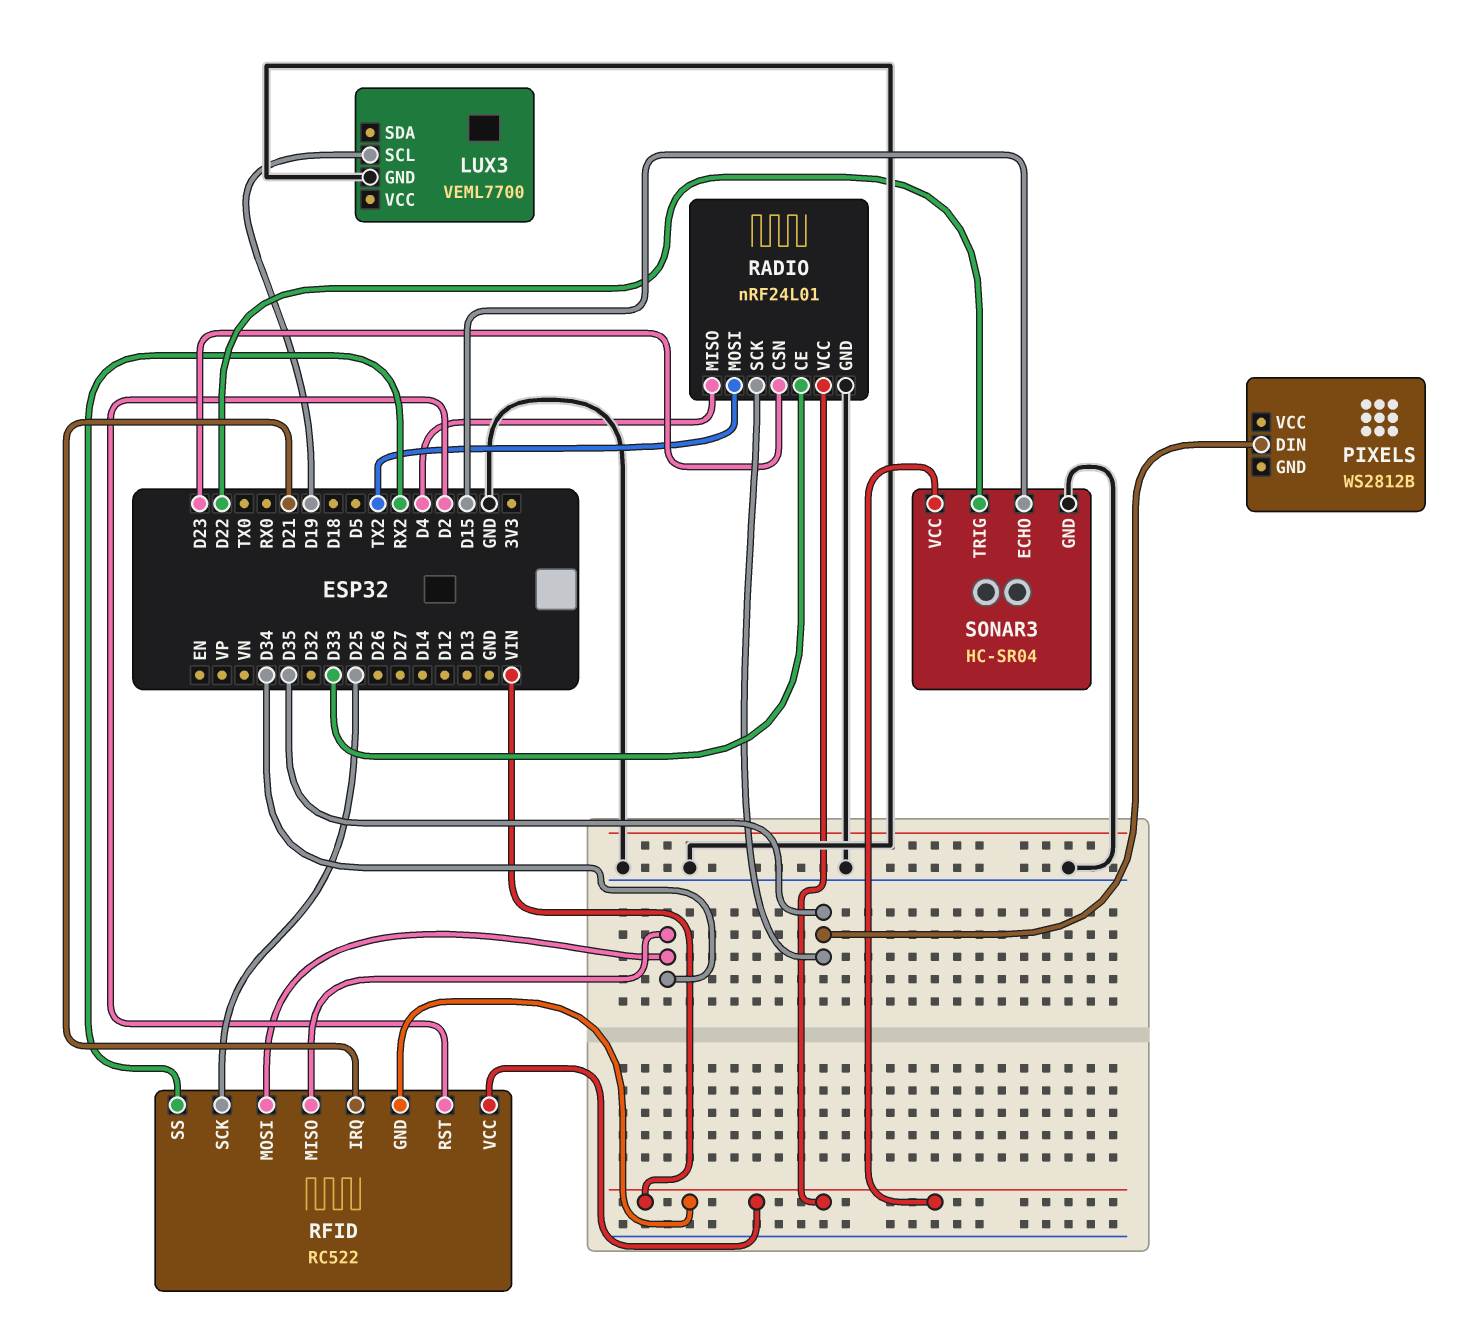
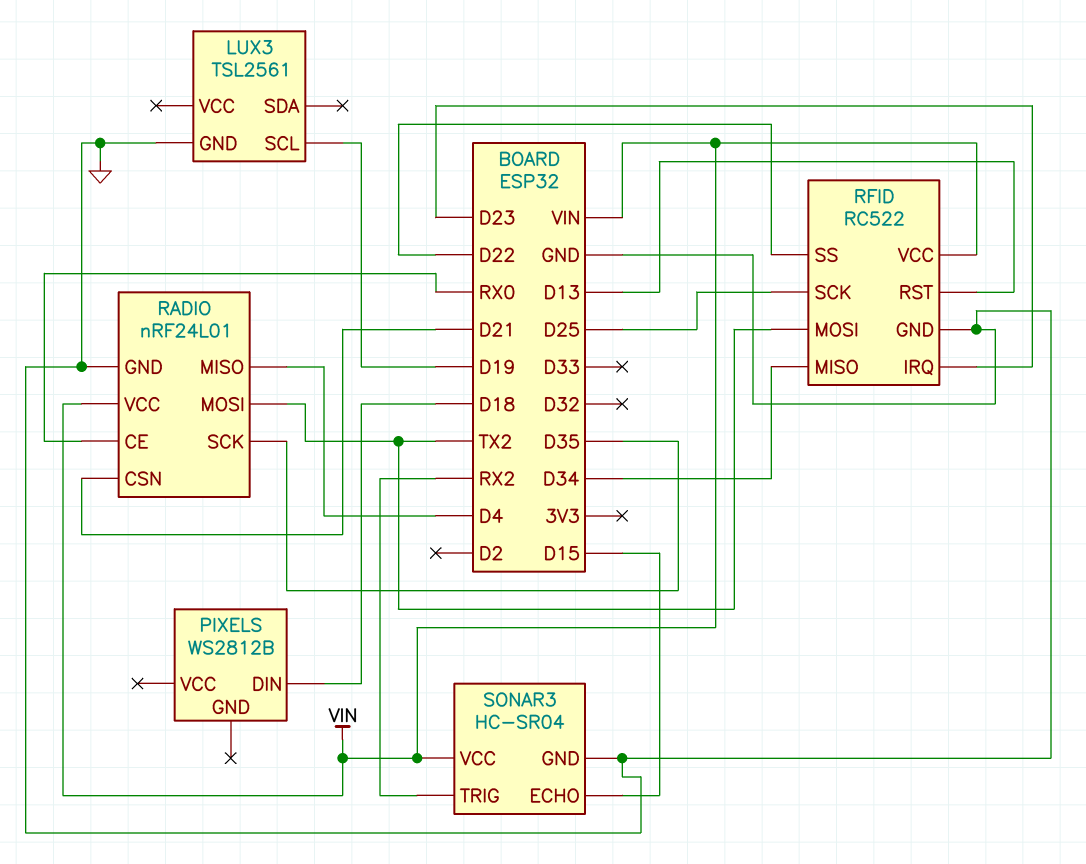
LUX3: VEML7700 -> TSL2561
PIXELS pin DIN: D35 -> D18
RADIO pin CE: D33 -> RX0
RADIO pin CSN: D23 -> D21
RFID pin GND: VIN -> GND
RFID pin IRQ: D21 -> D23
RFID pin MOSI: D34 -> TX2
RFID pin RST: D2 -> D13
RFID pin SS: RX2 -> D22
SONAR3 pin TRIG: D22 -> RX2

